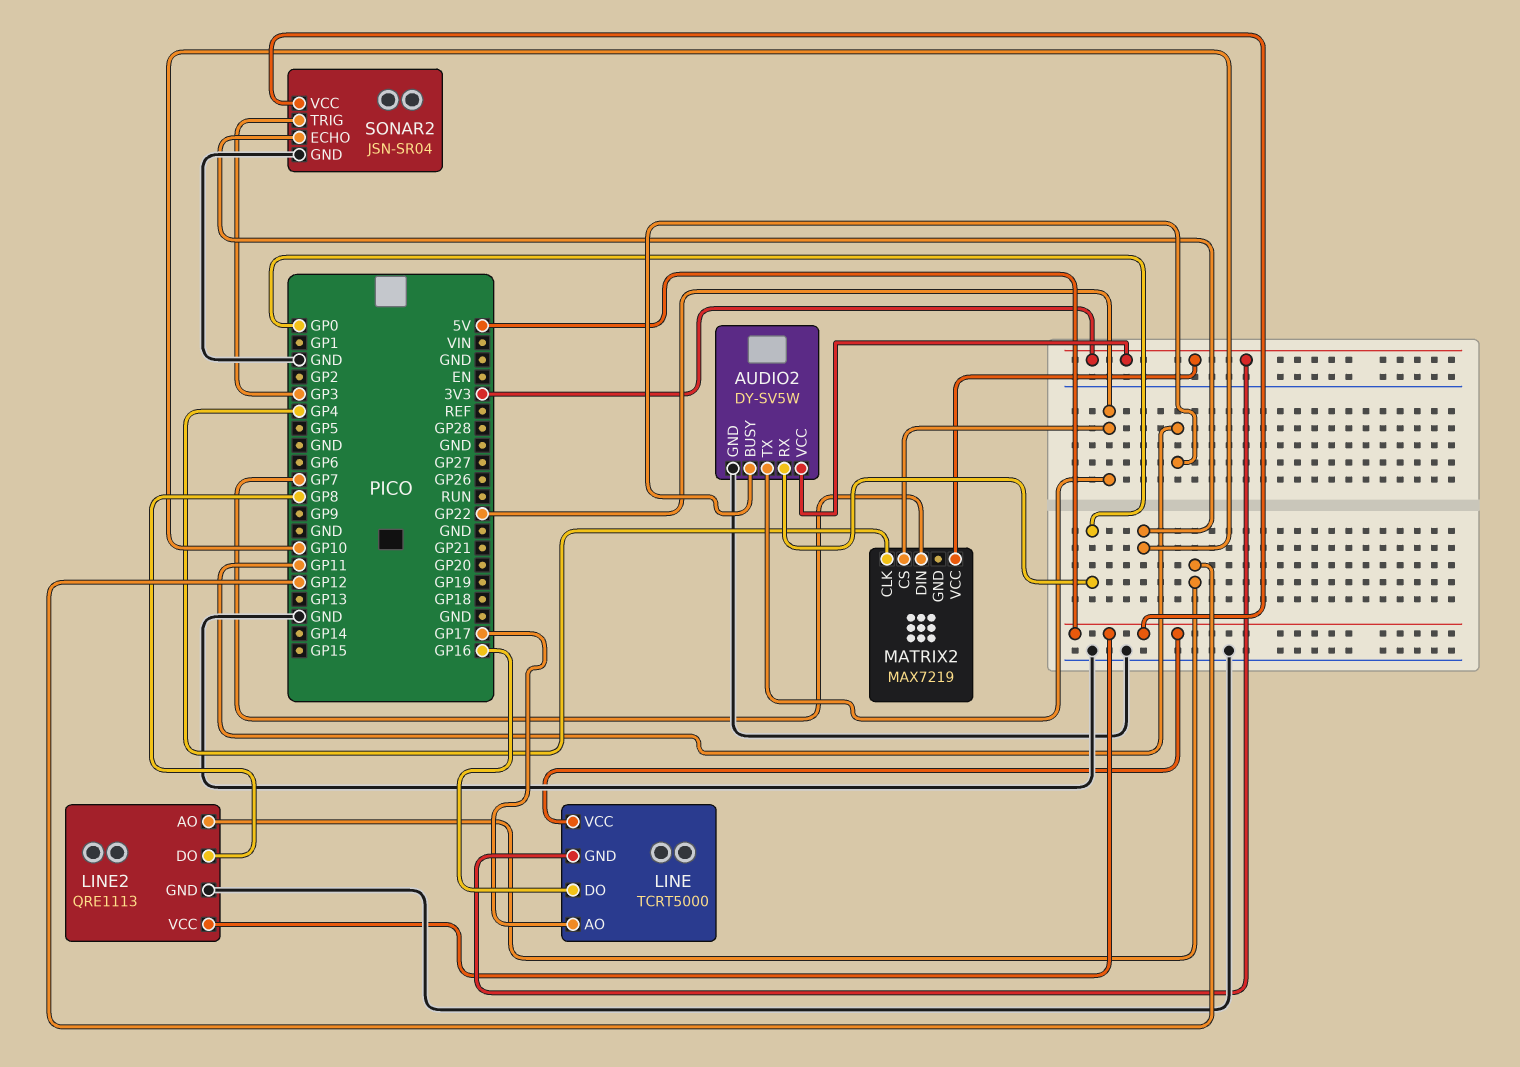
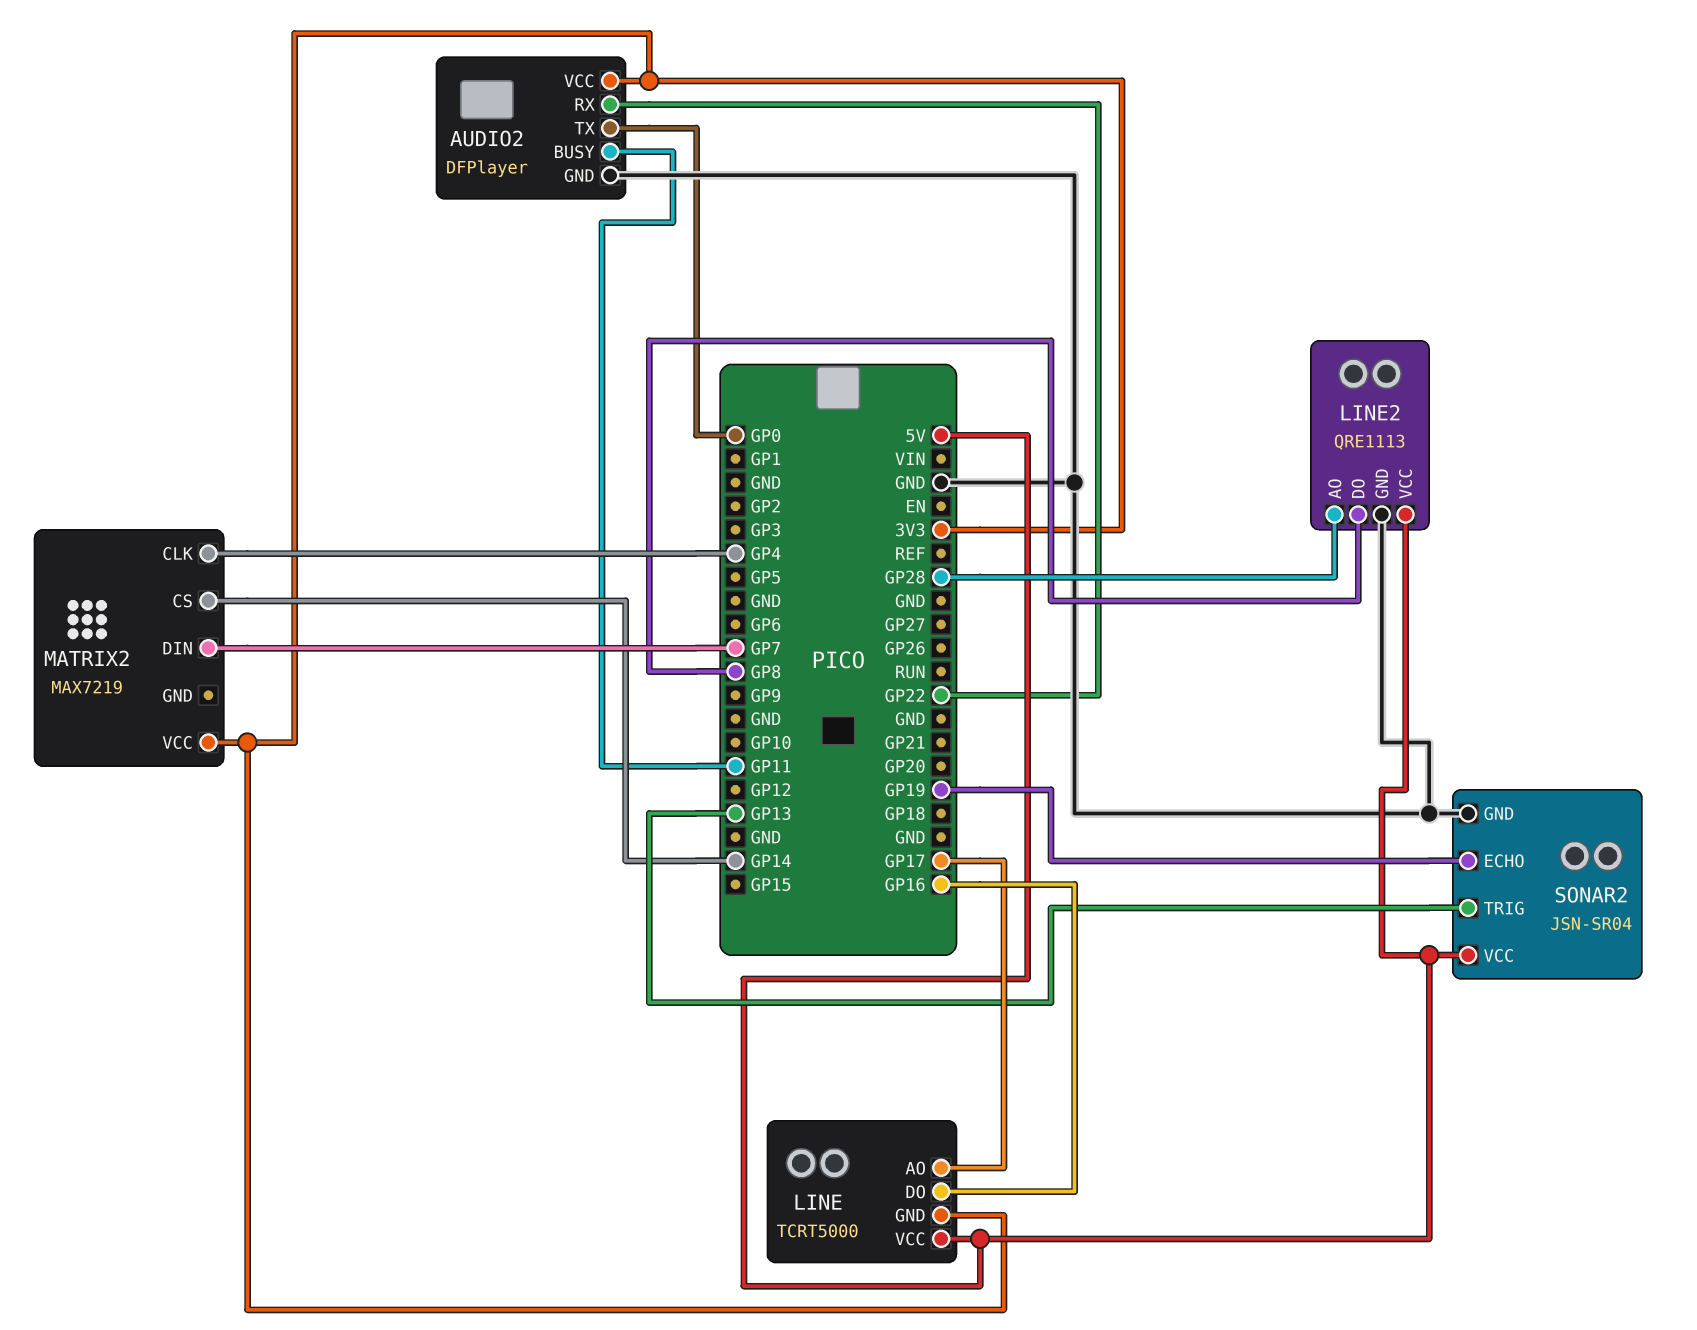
AUDIO2: DY-SV5W -> DFPlayer
AUDIO2 pin RX: GP0 -> GP22
AUDIO2 pin TX: GP22 -> GP0
LINE2 pin AO: GP12 -> GP28
MATRIX2 pin CS: GP22 -> GP14
SONAR2 pin ECHO: GP10 -> GP19
SONAR2 pin TRIG: GP3 -> GP13

